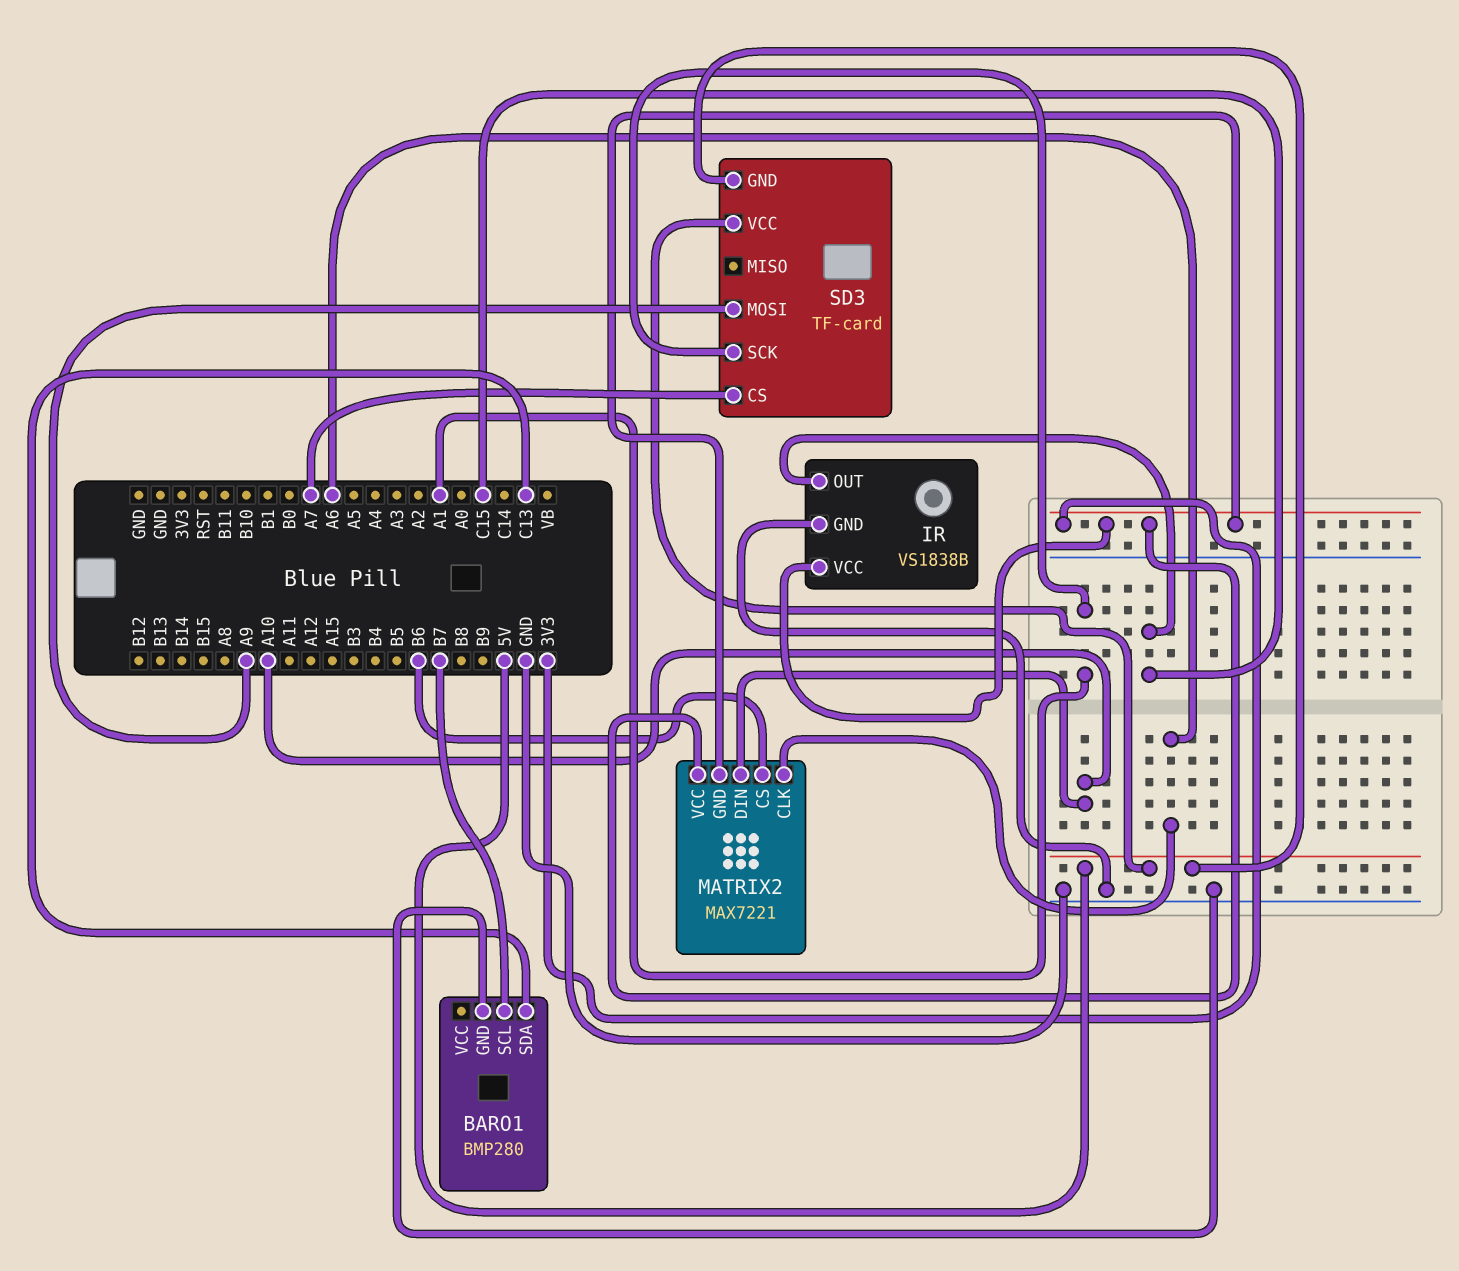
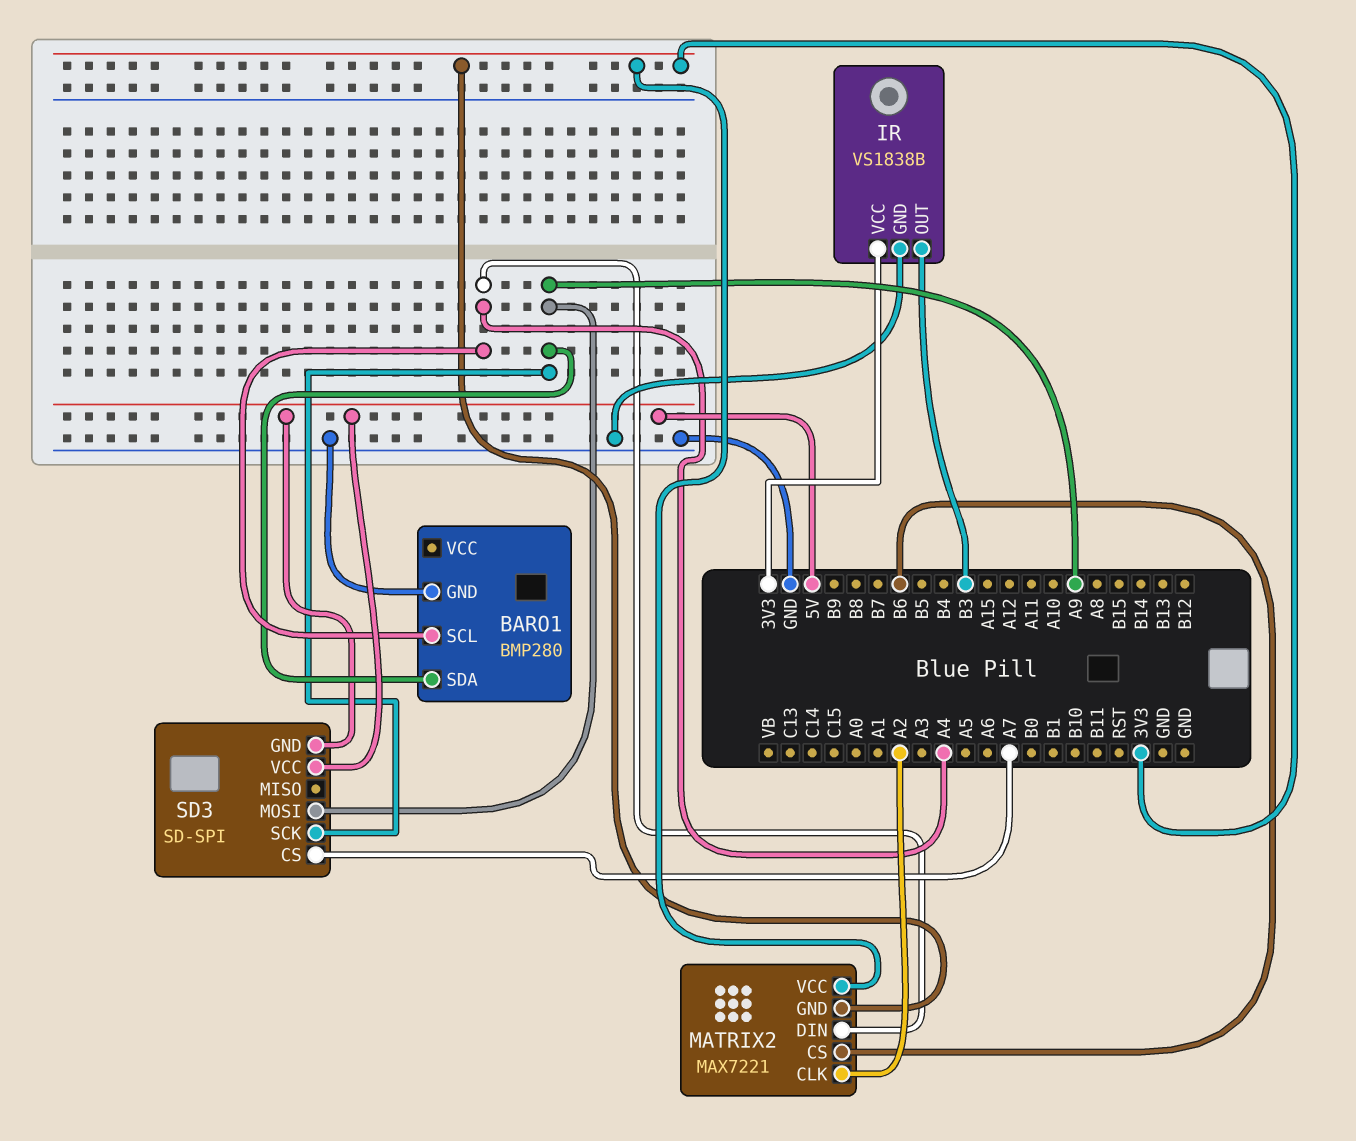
BARO1 pin SCL: B7 -> A4
BARO1 pin SDA: C13 -> A9
IR pin OUT: C15 -> B3
MATRIX2 pin CLK: A6 -> A2
MATRIX2 pin DIN: A10 -> A4
SD3: TF-card -> SD-SPI
SD3 pin SCK: A1 -> A9

